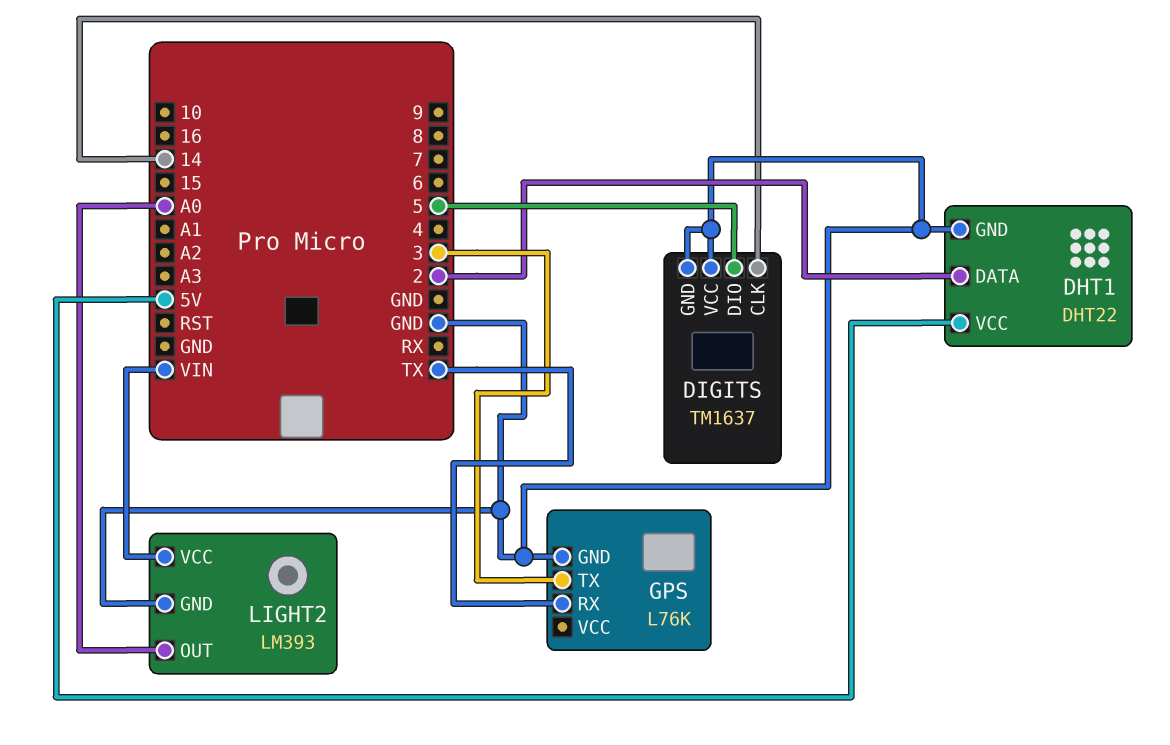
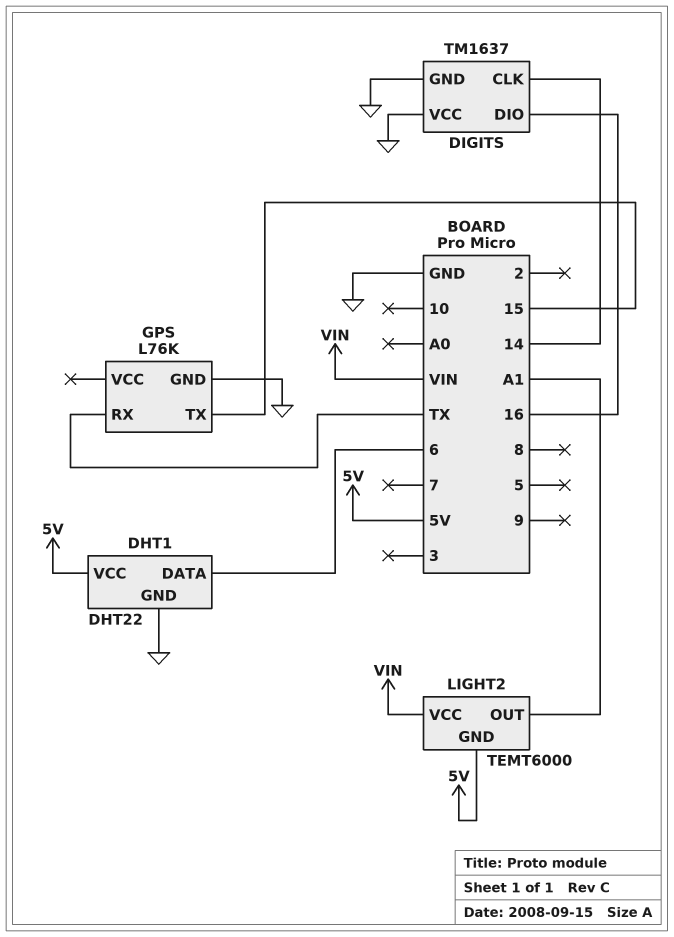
DHT1 pin DATA: 2 -> 6
DIGITS pin DIO: 5 -> 16
GPS pin TX: 3 -> 15
LIGHT2: LM393 -> TEMT6000
LIGHT2 pin GND: GND -> 5V
LIGHT2 pin OUT: A0 -> A1

